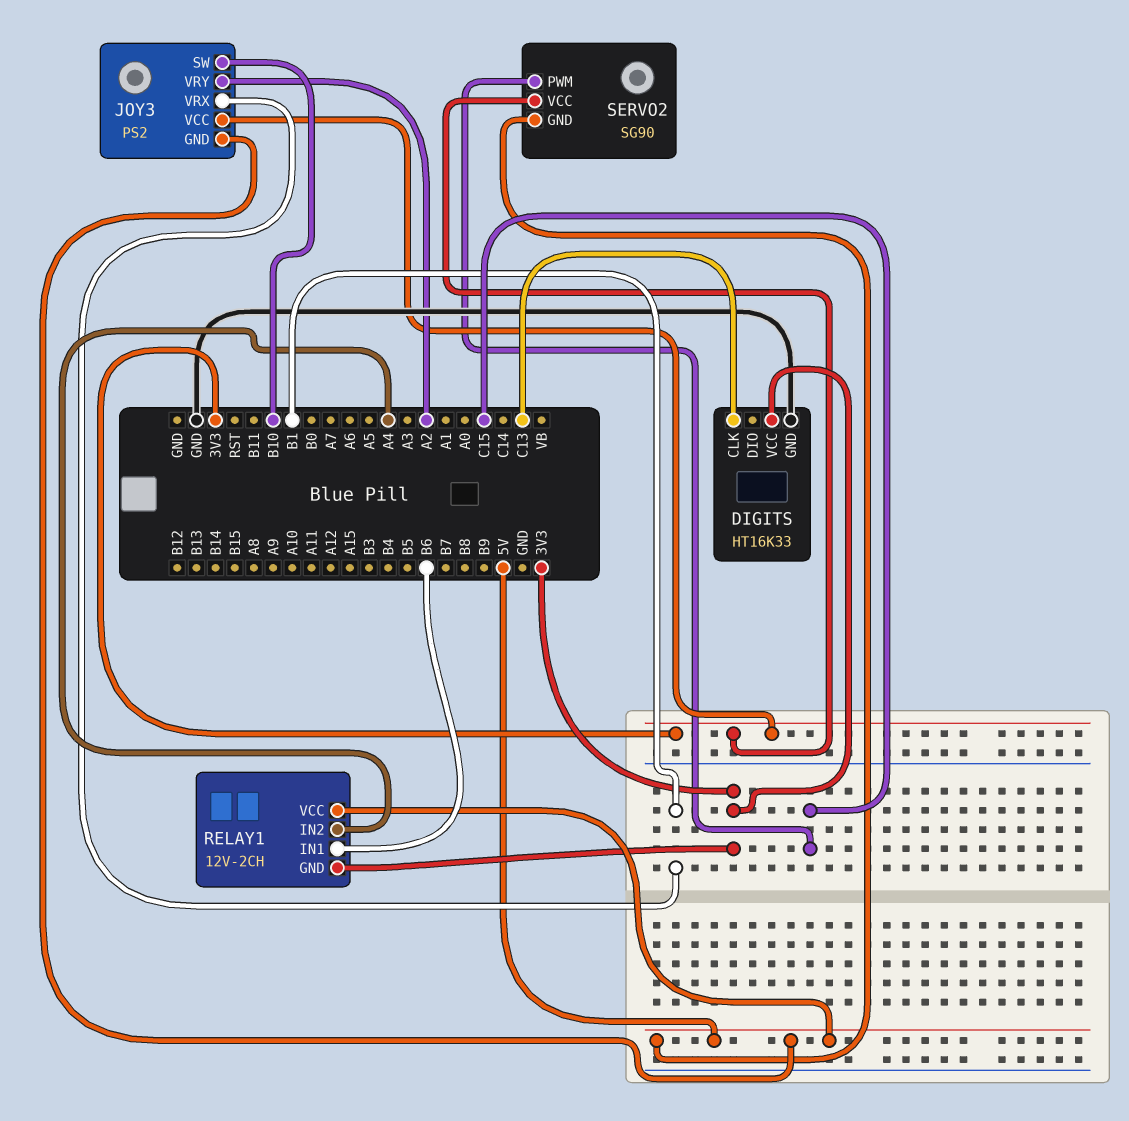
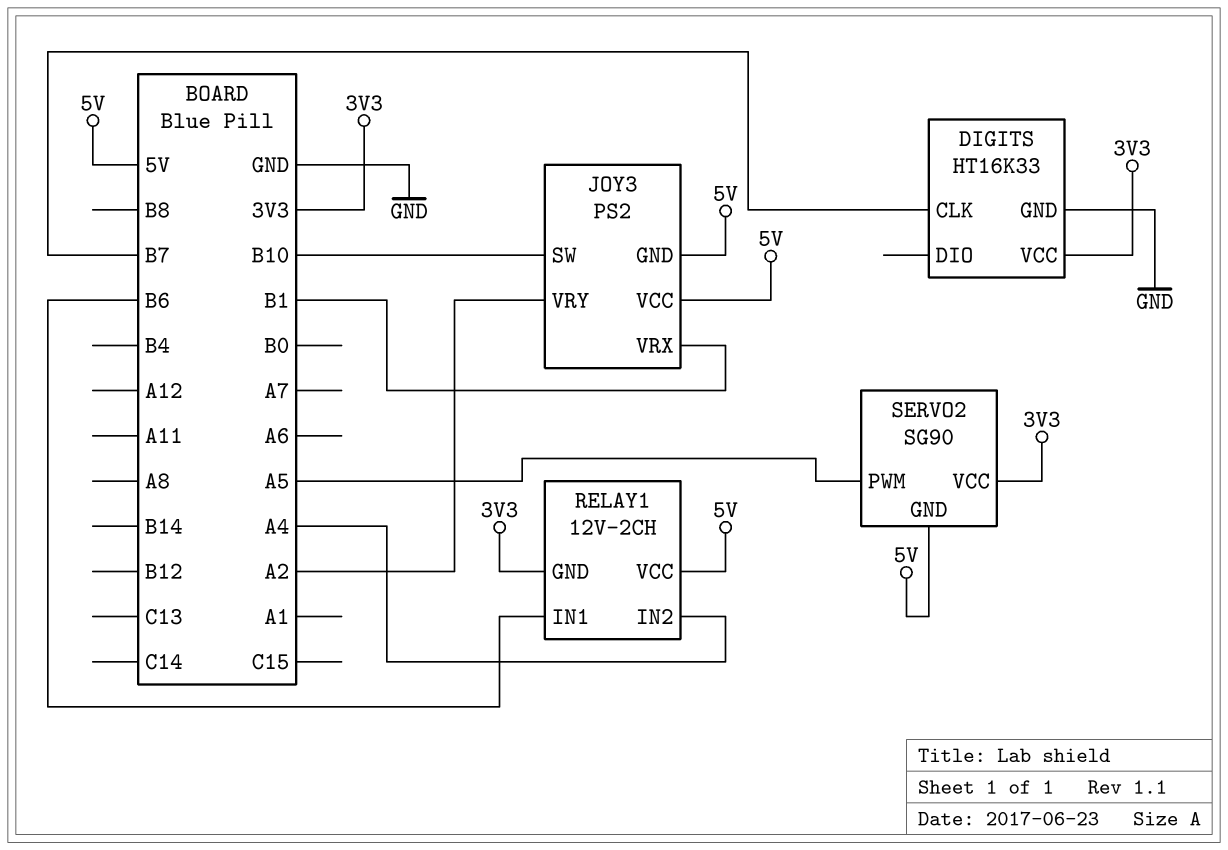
DIGITS pin CLK: C13 -> B7
JOY3 pin VCC: 3V3 -> 5V
SERVO2 pin PWM: C15 -> A5

